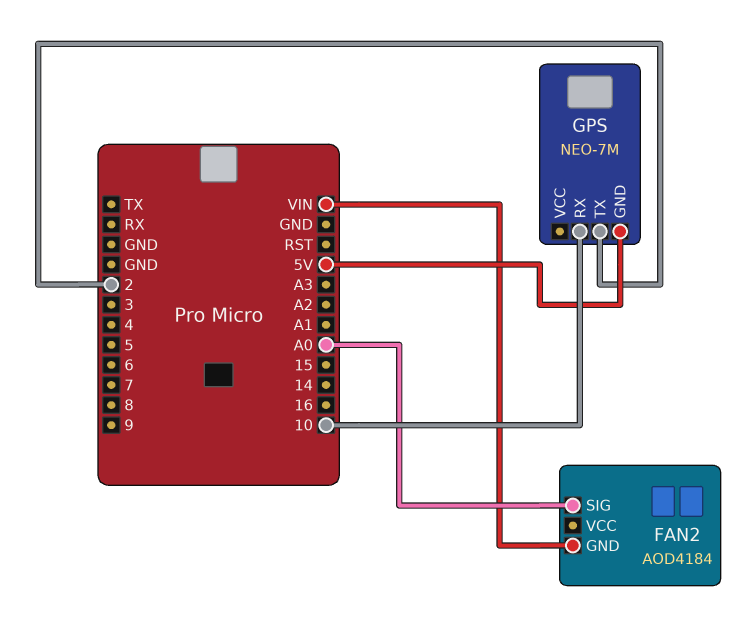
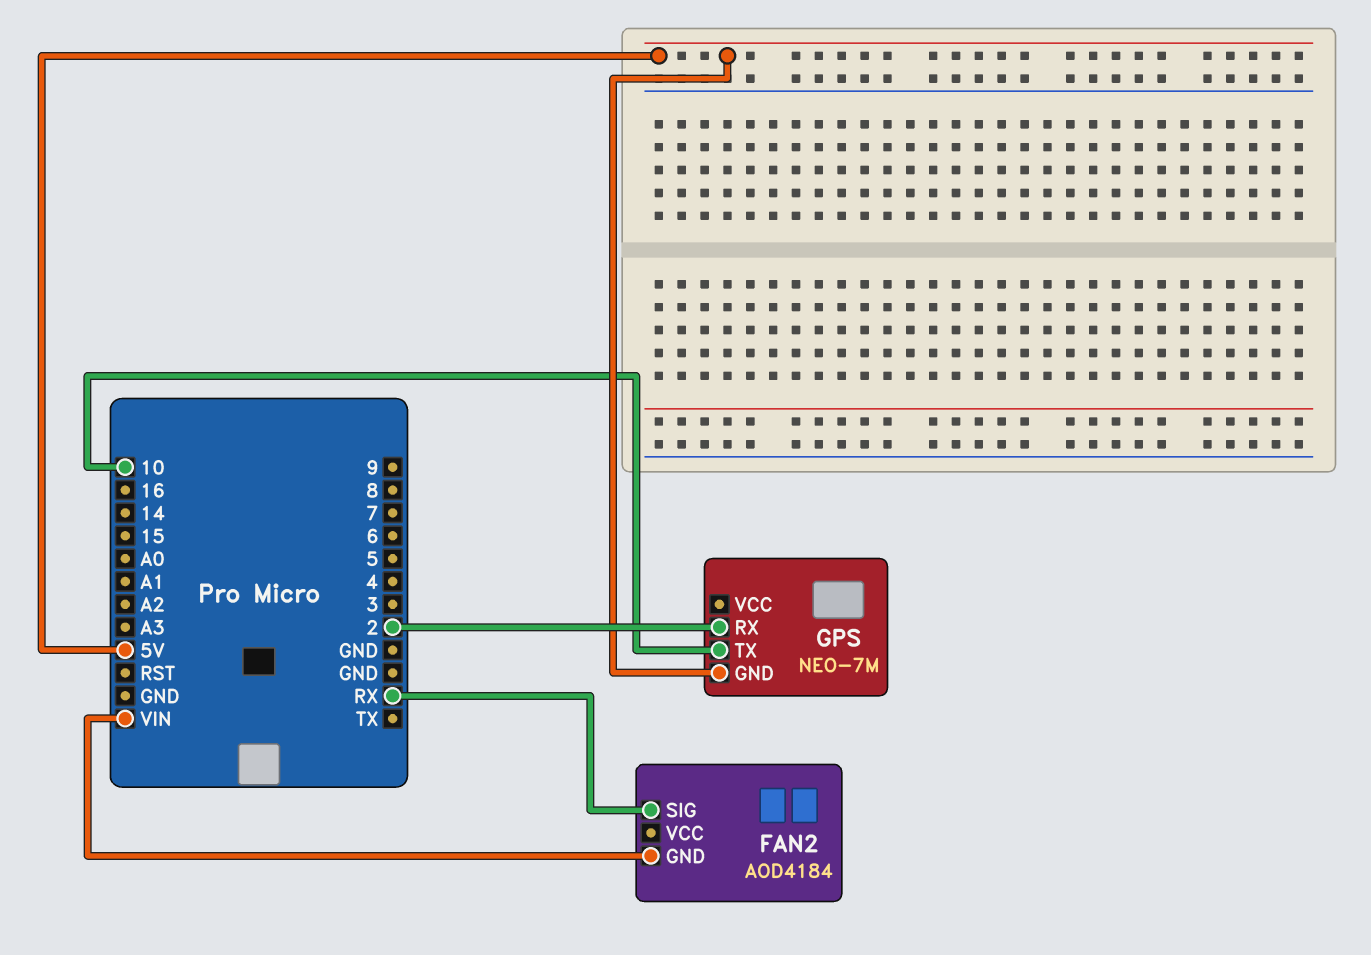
FAN2 pin SIG: A0 -> RX
GPS pin RX: 10 -> 2
GPS pin TX: 2 -> 10

